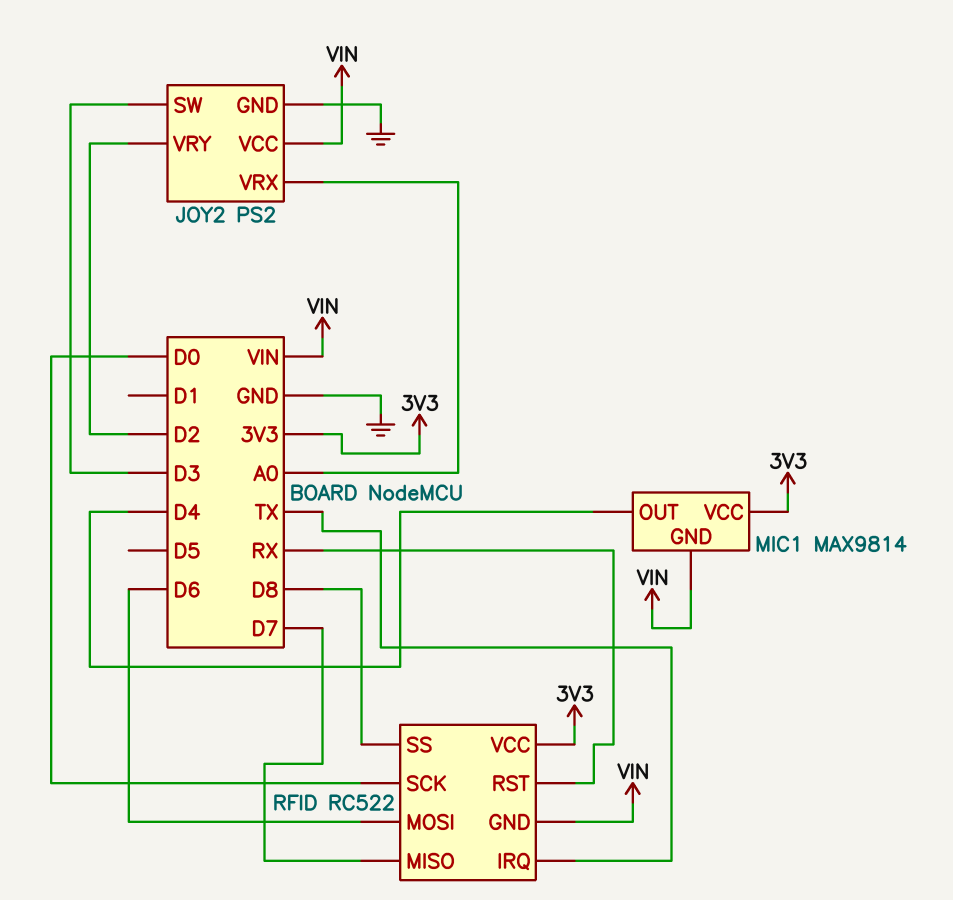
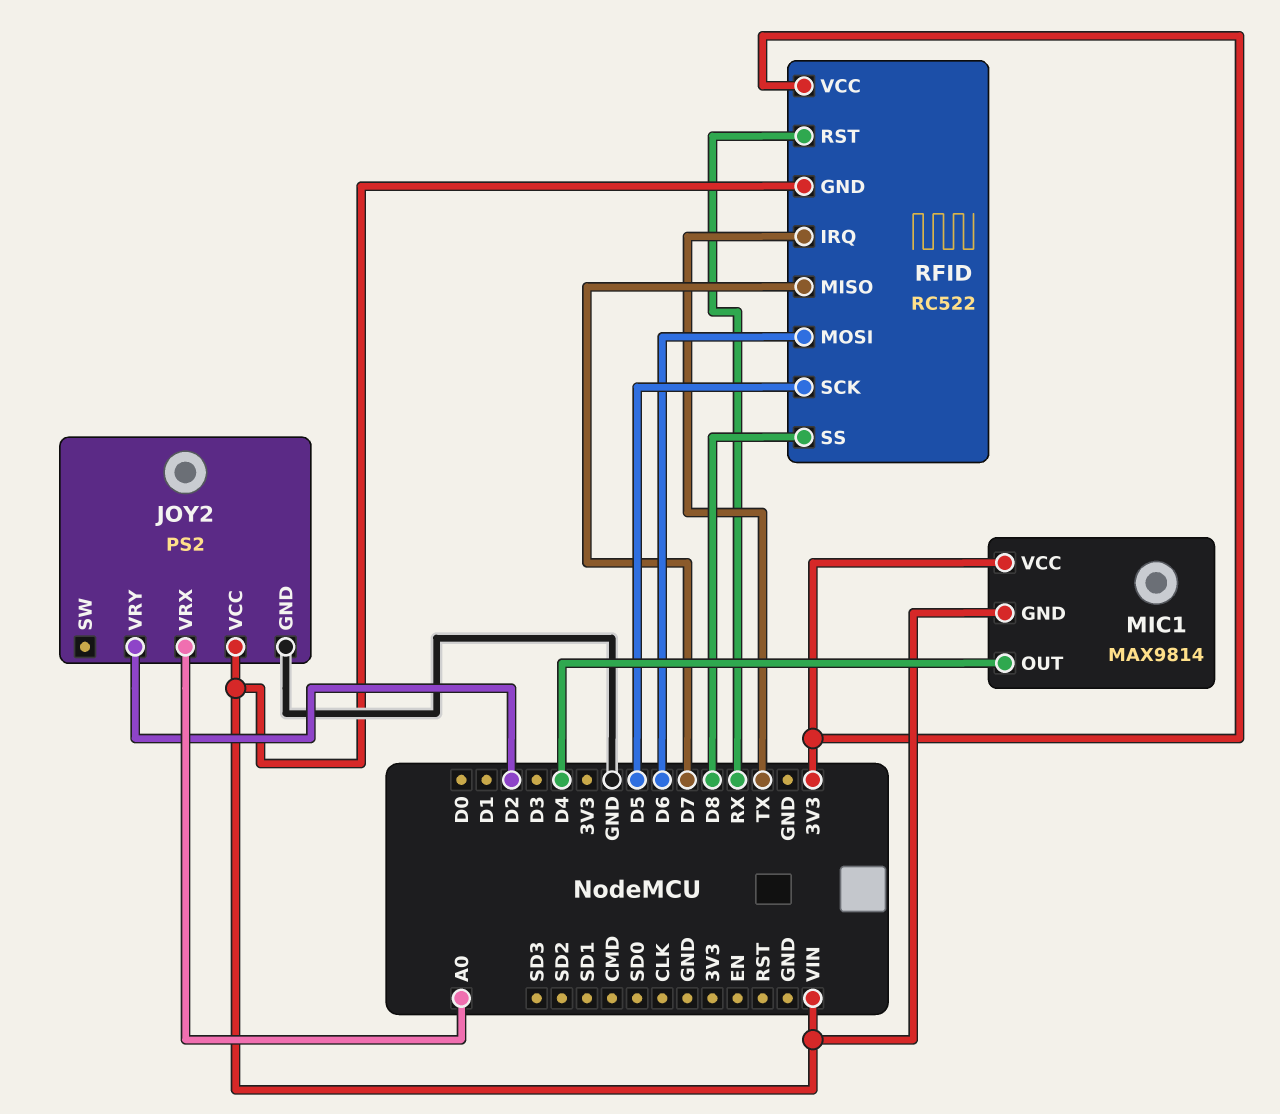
JOY2 pin SW: D3 -> none
RFID pin SCK: D0 -> D5

